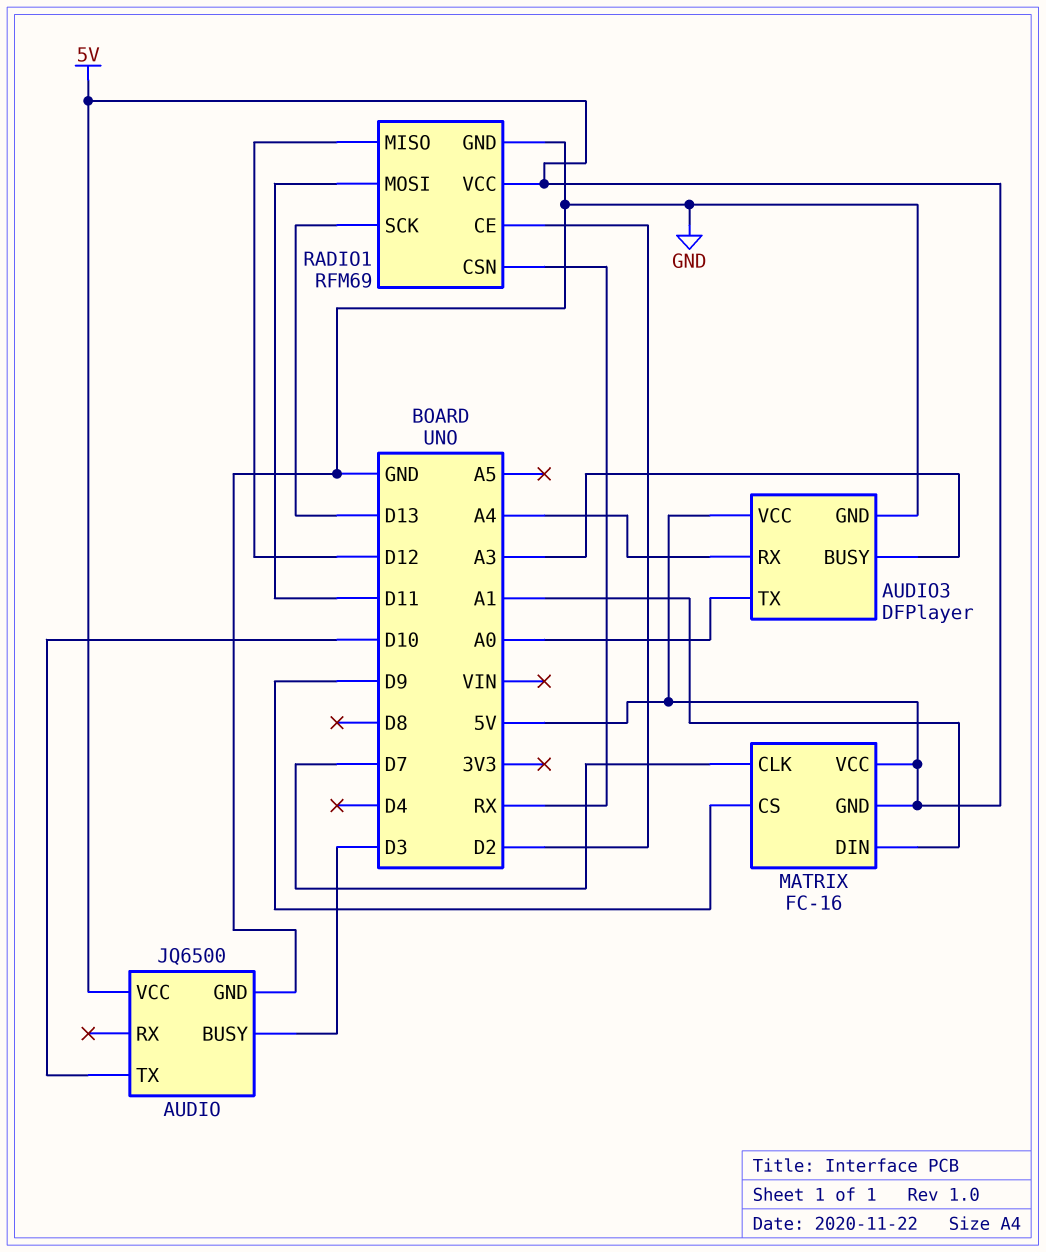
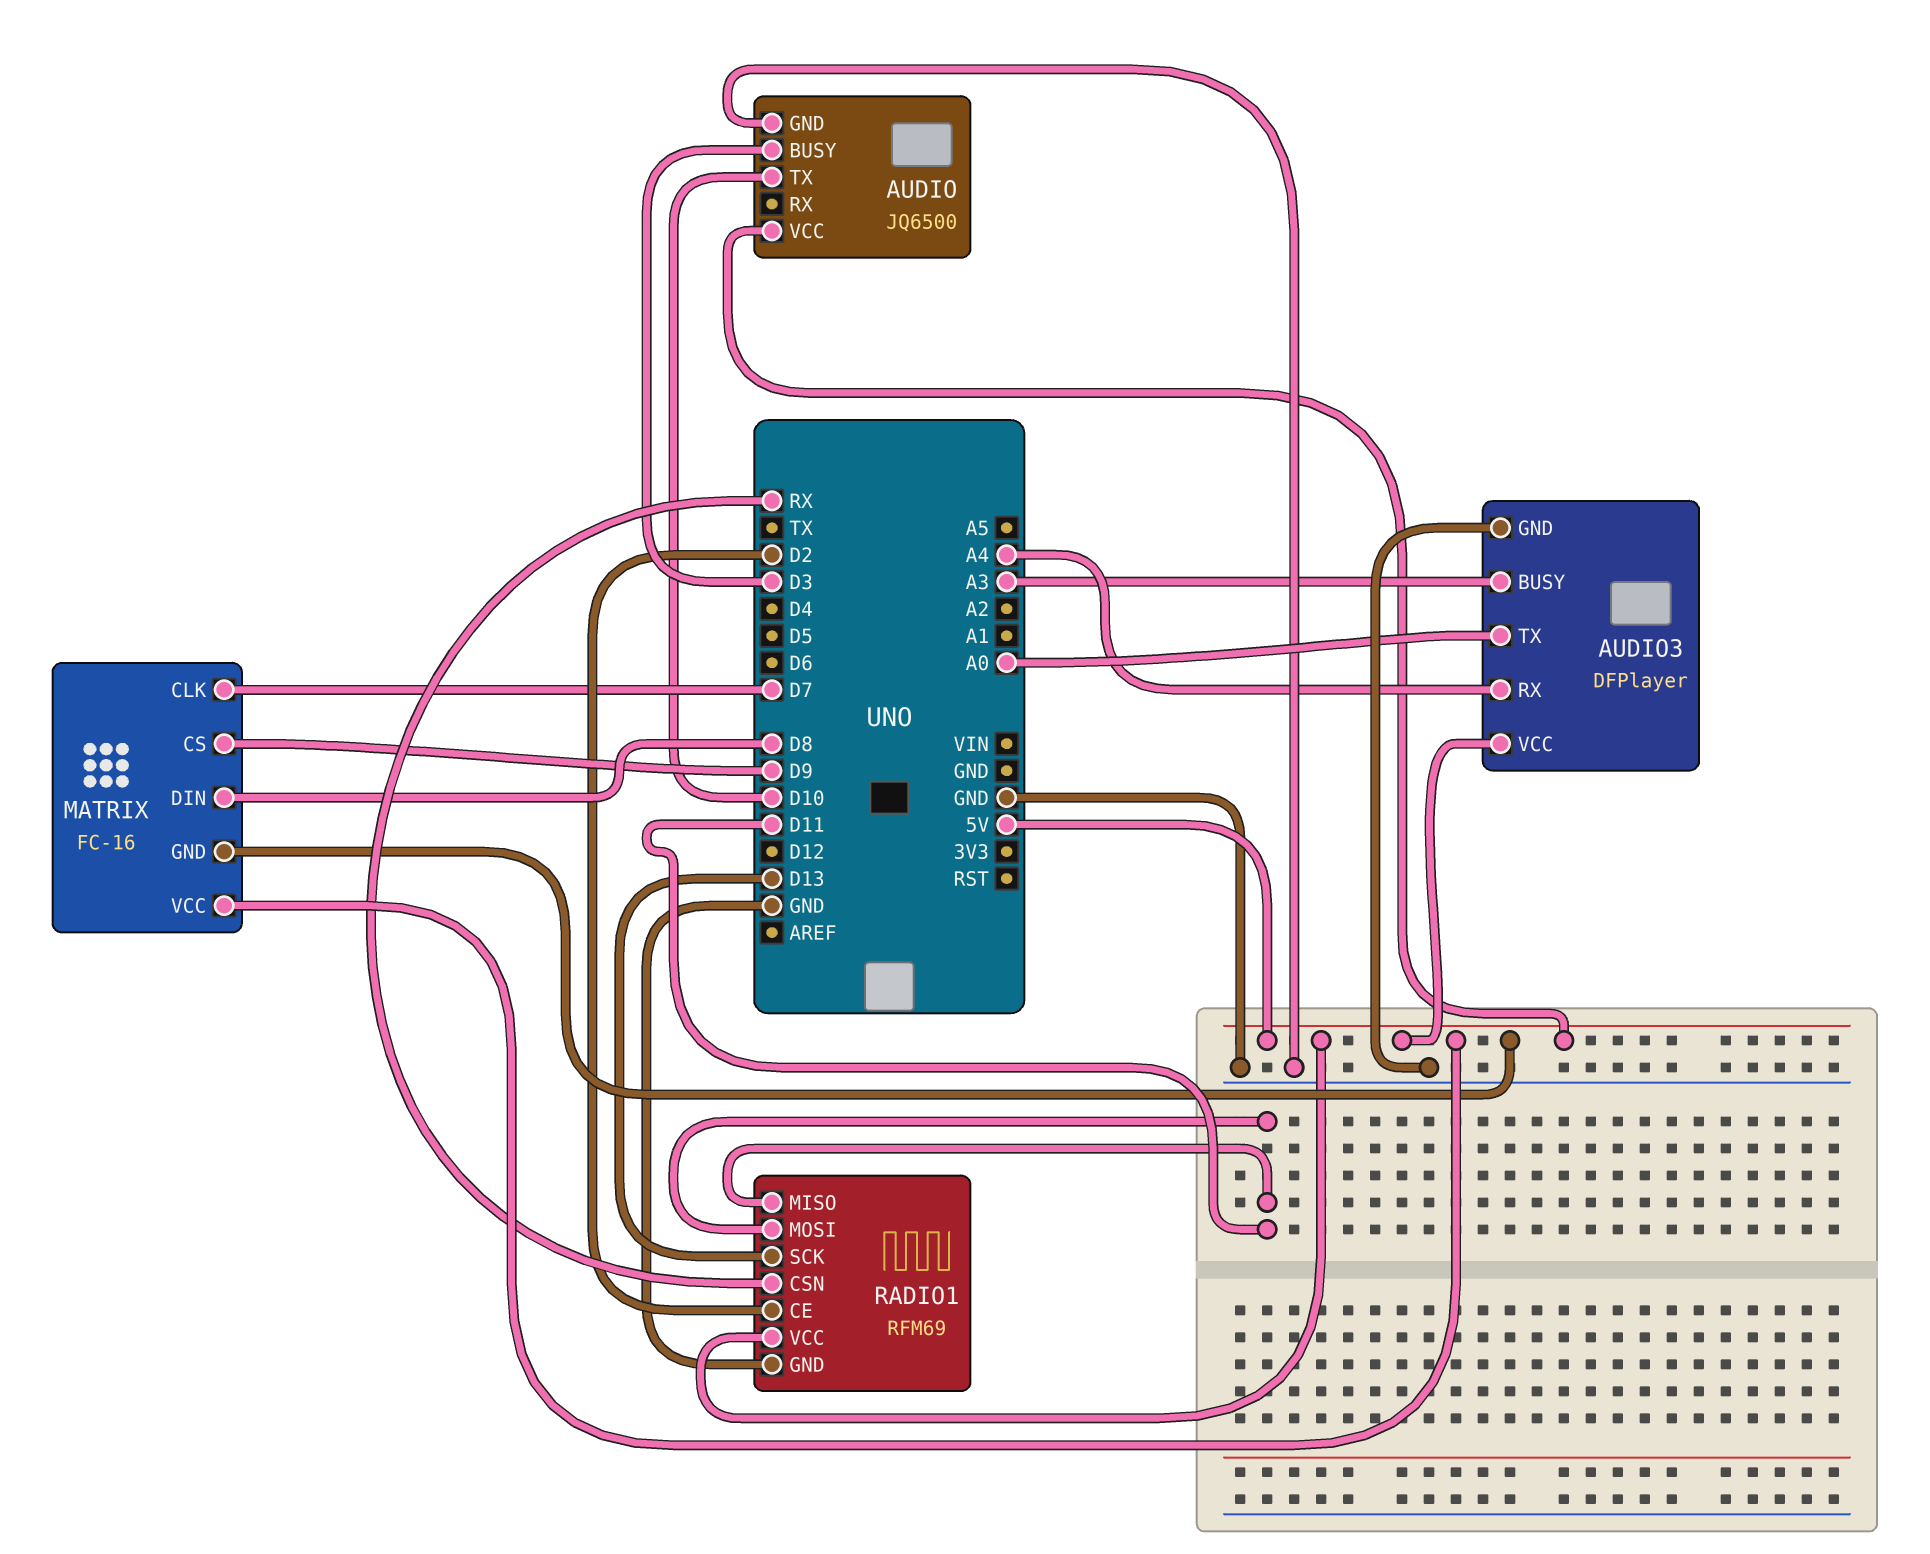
MATRIX pin DIN: A1 -> D8
RADIO1 pin MISO: D12 -> D11

